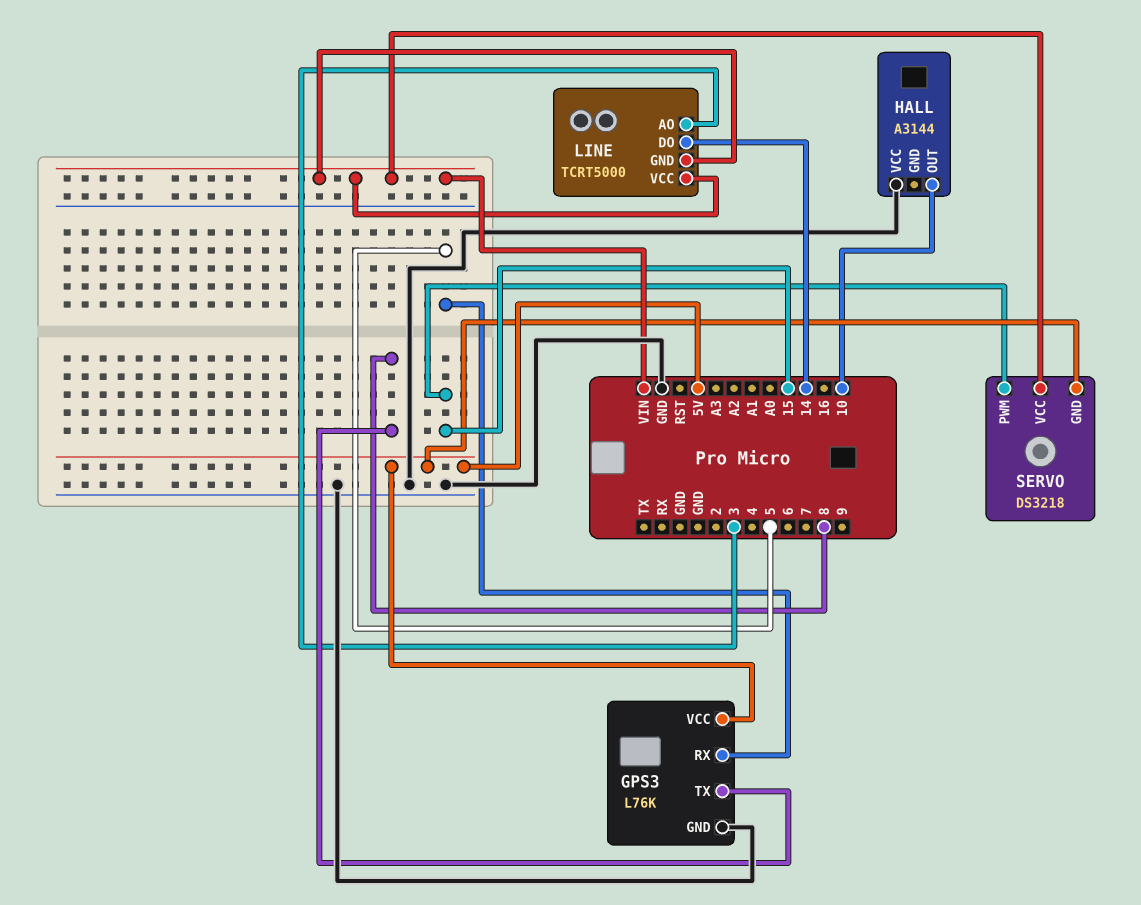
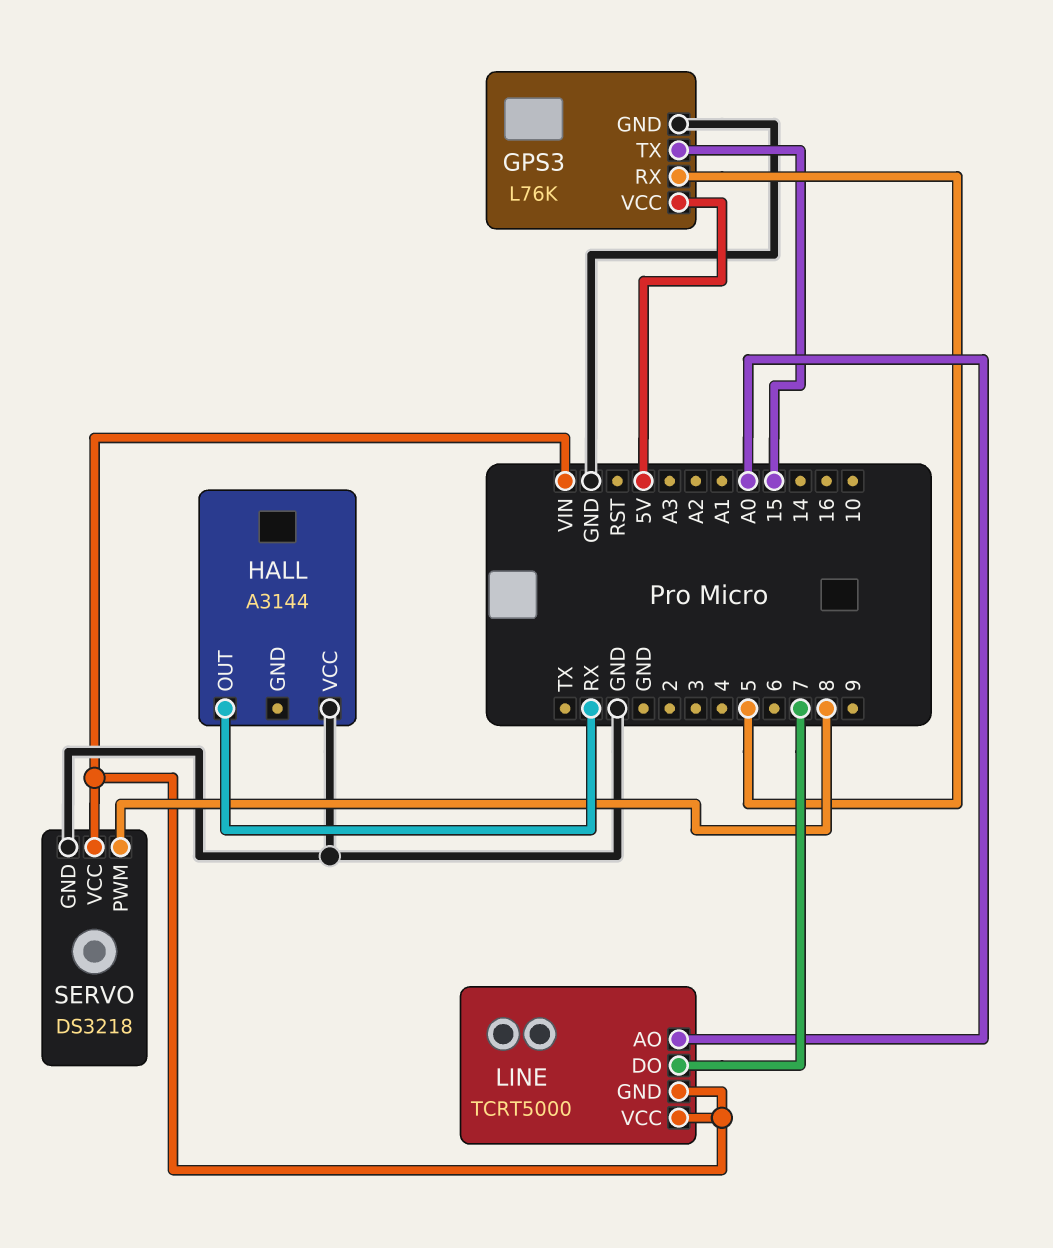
GPS3 pin TX: 8 -> 15
HALL pin OUT: 10 -> RX
LINE pin AO: 3 -> A0
LINE pin DO: 14 -> 7
SERVO pin GND: 5V -> GND
SERVO pin PWM: 15 -> 8

